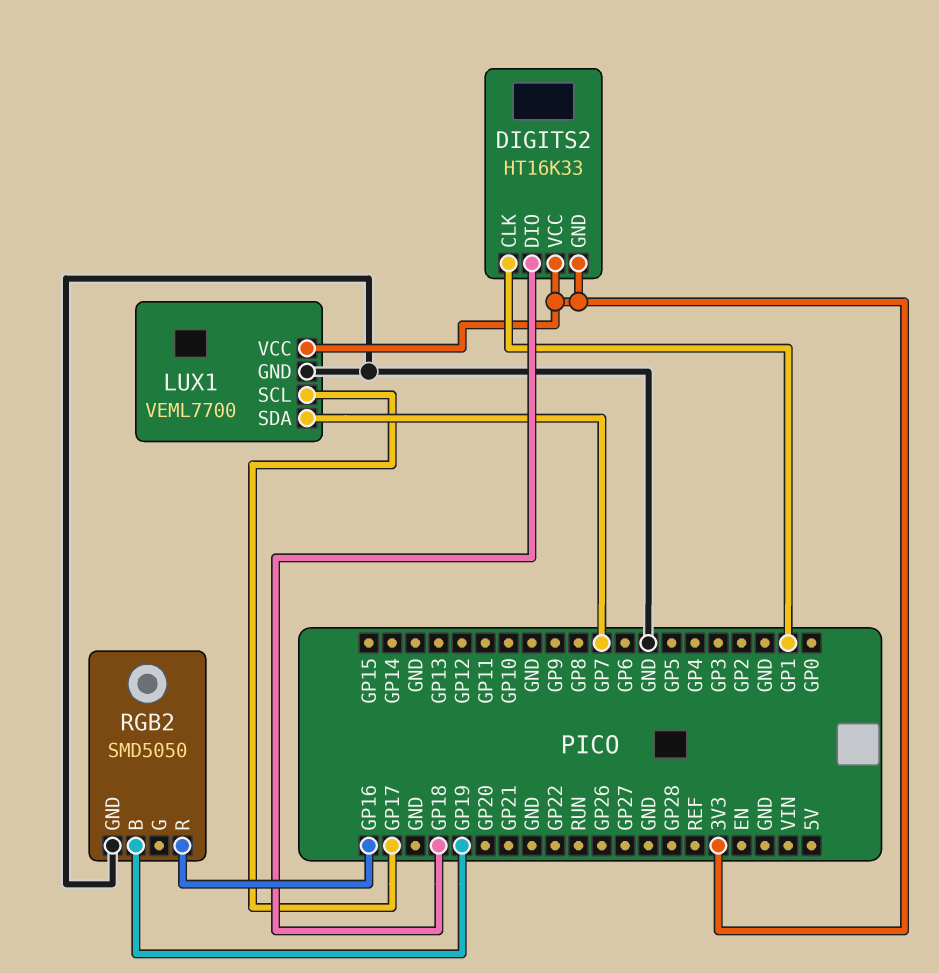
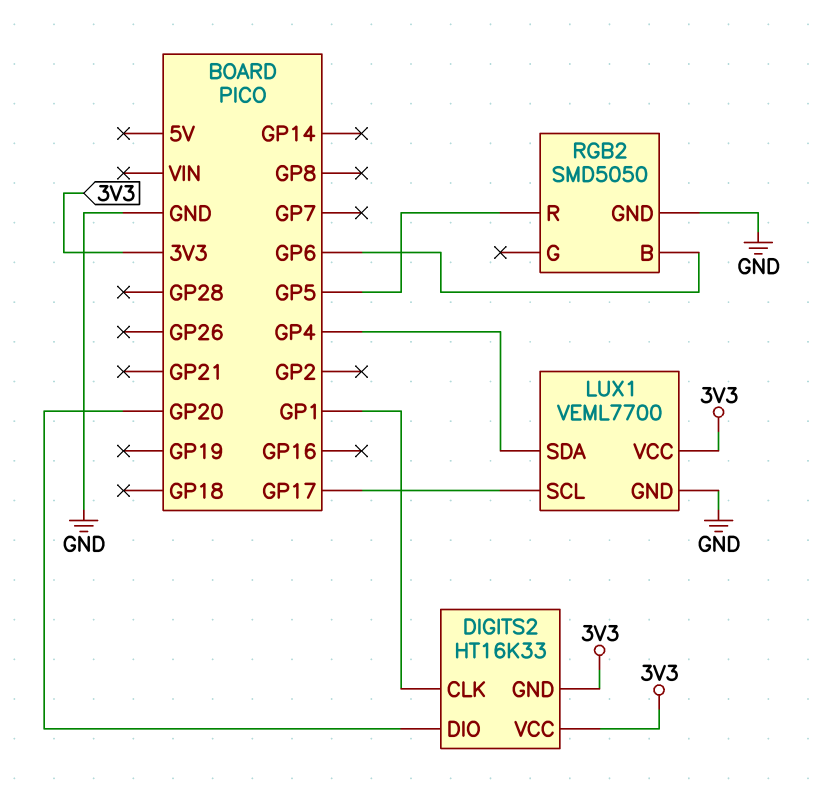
DIGITS2 pin DIO: GP18 -> GP20
LUX1 pin SDA: GP7 -> GP4
RGB2 pin B: GP19 -> GP6
RGB2 pin R: GP16 -> GP5

